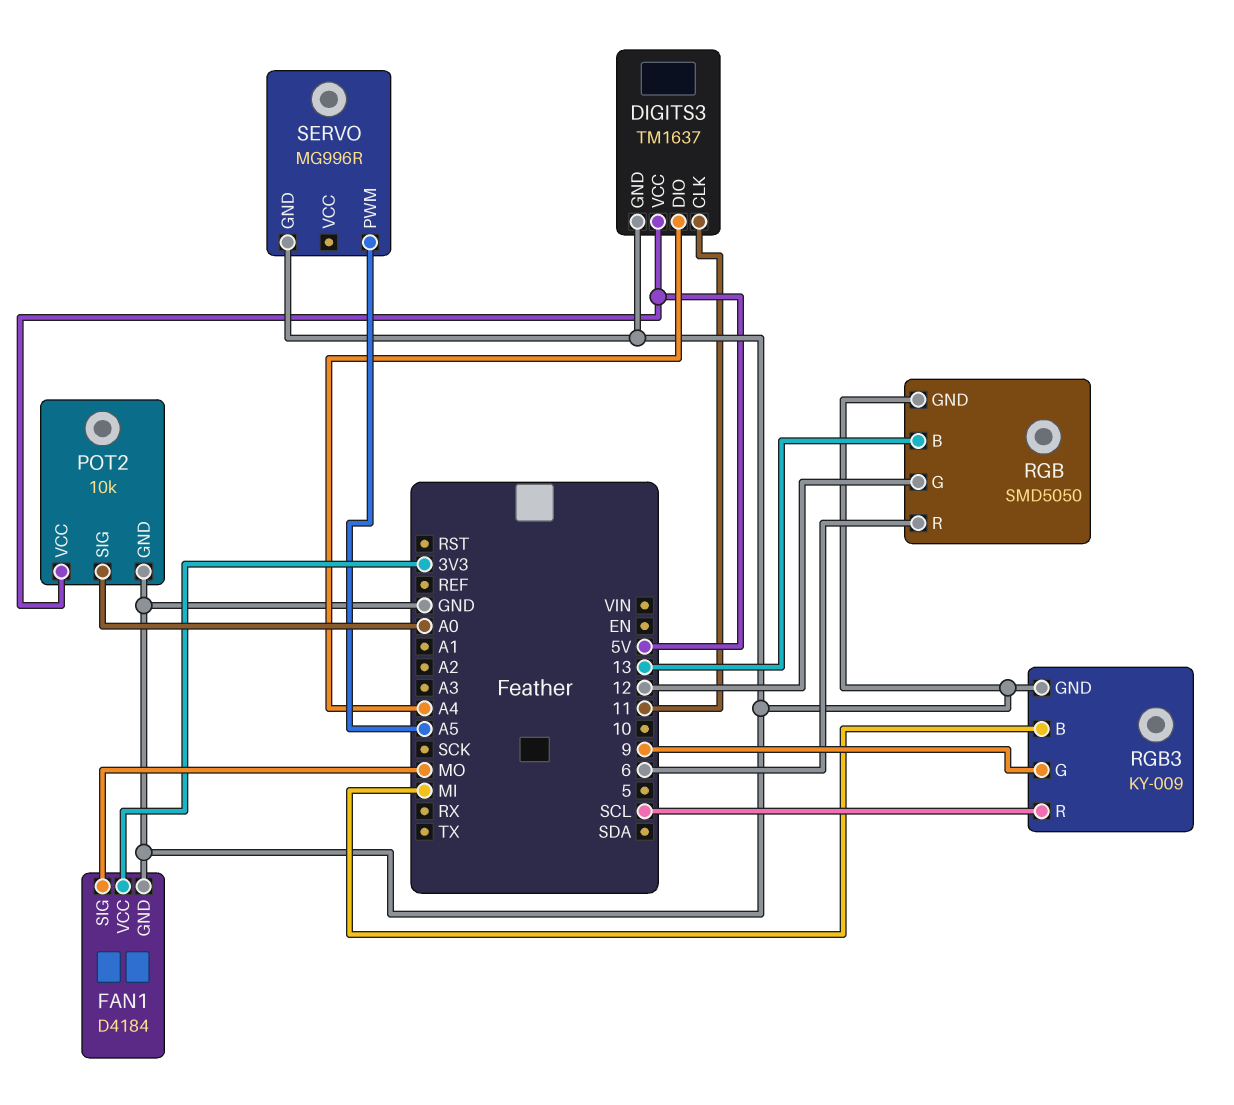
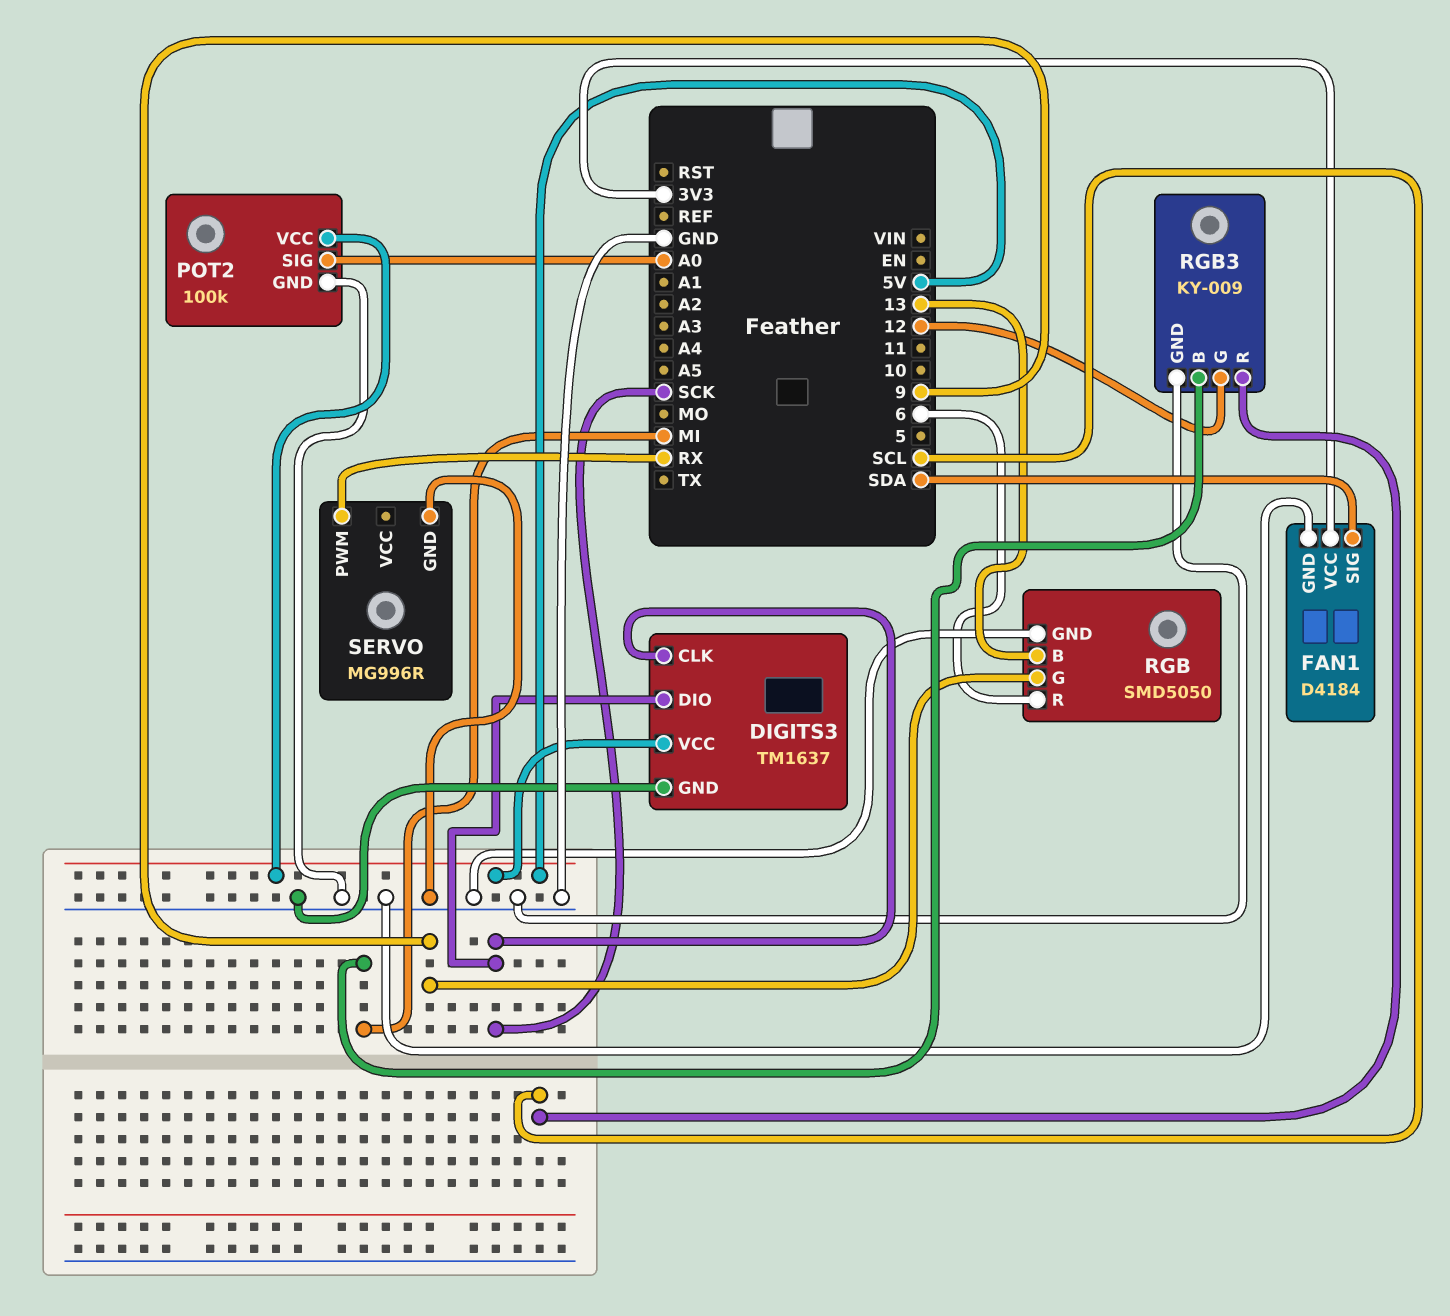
DIGITS3 pin CLK: 11 -> SCK
DIGITS3 pin DIO: A4 -> SCK
FAN1 pin SIG: MO -> SDA
POT2: 10k -> 100k
RGB pin G: 12 -> 9
RGB3 pin G: 9 -> 12
SERVO pin PWM: A5 -> RX

